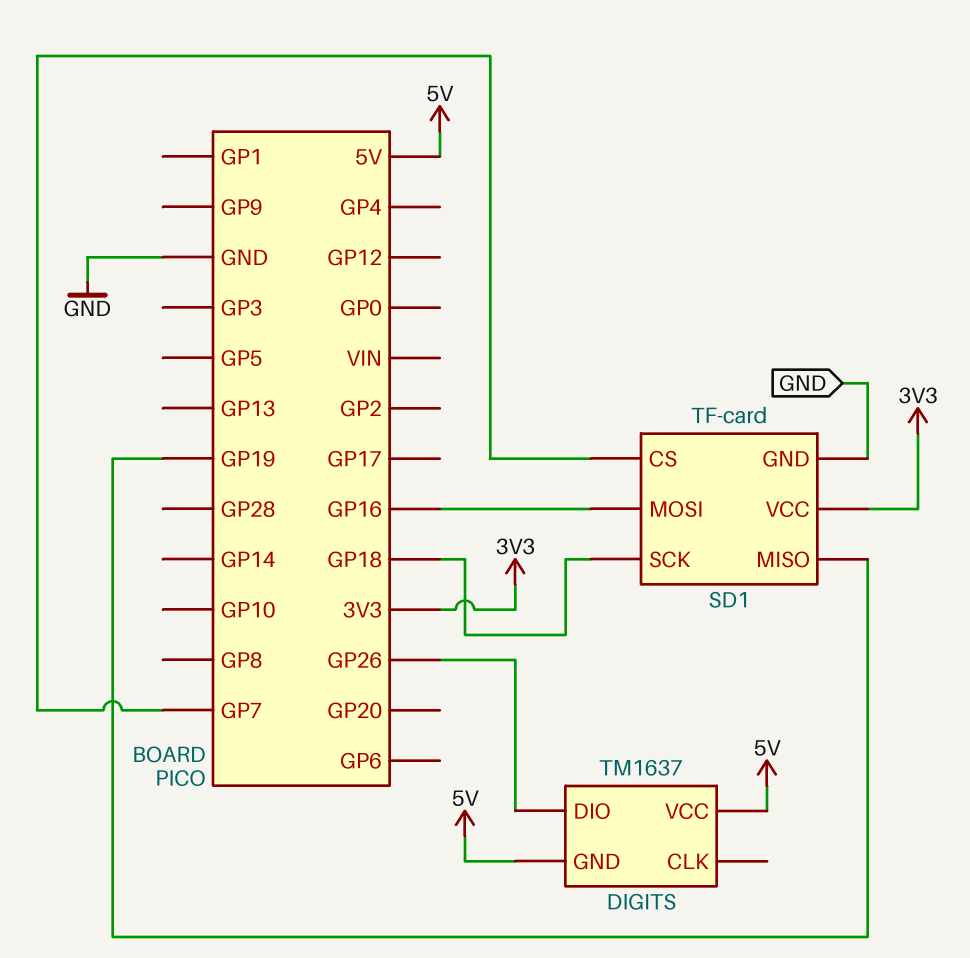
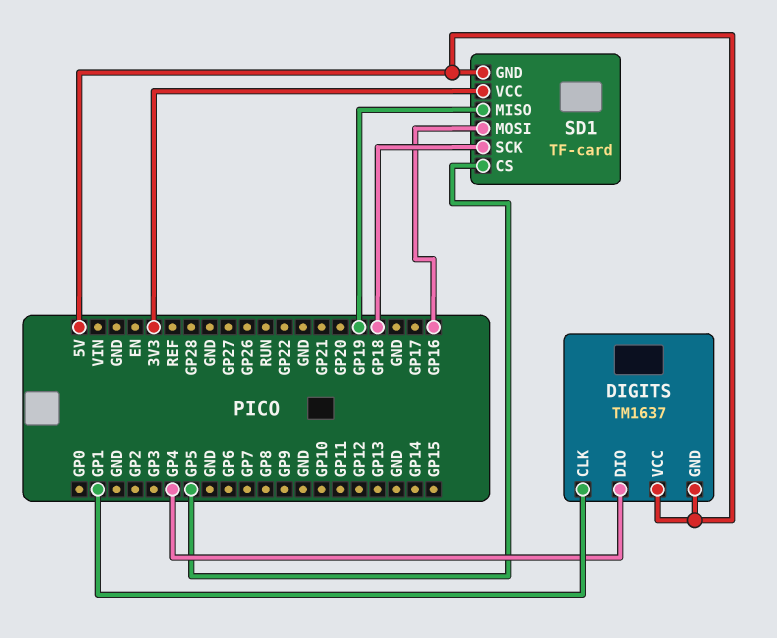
DIGITS pin CLK: none -> GP1
DIGITS pin DIO: GP26 -> GP4
SD1 pin CS: GP7 -> GP5
SD1 pin GND: GND -> 5V

